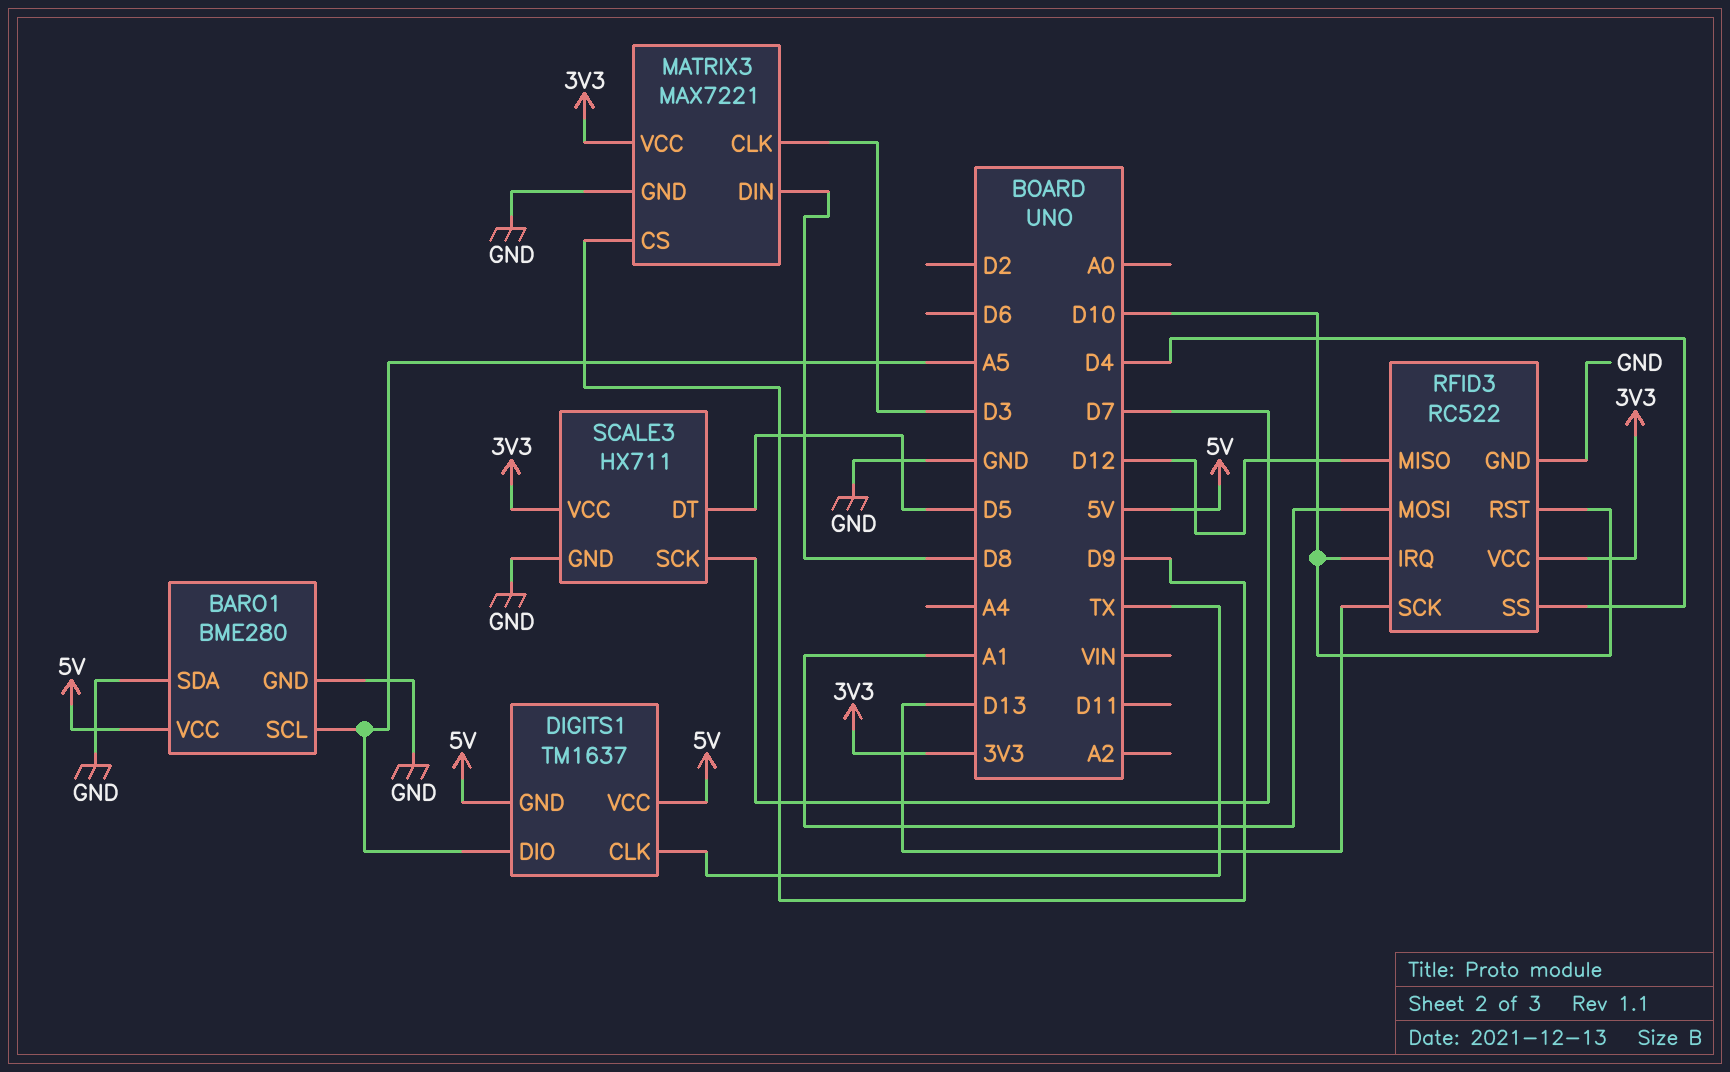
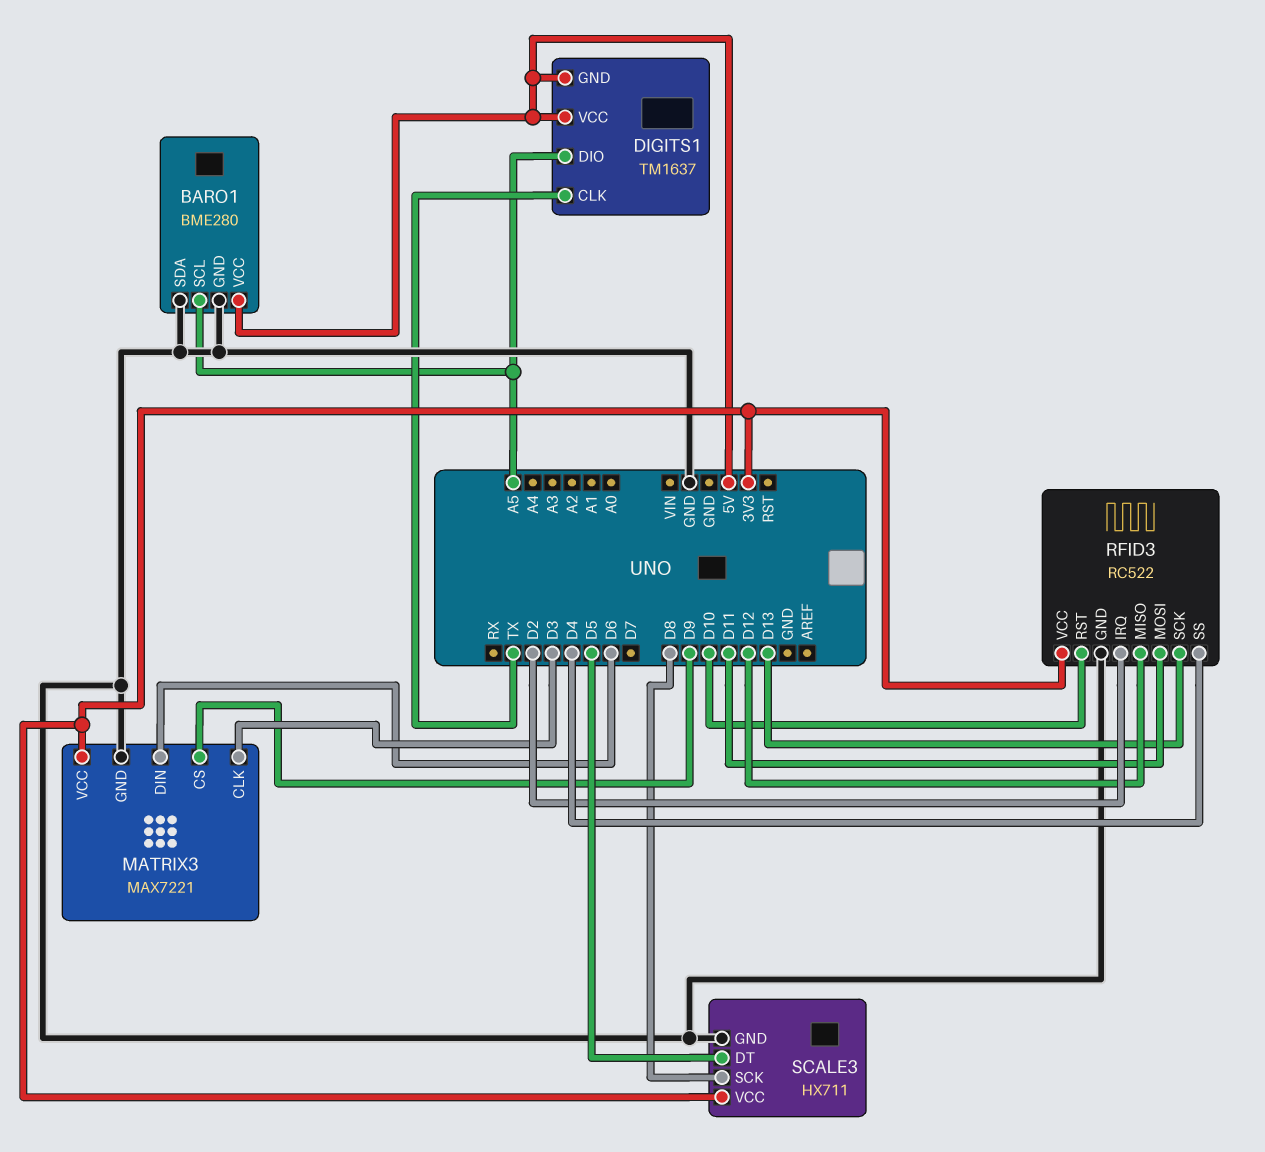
MATRIX3 pin DIN: D8 -> D6
RFID3 pin IRQ: D10 -> D2
RFID3 pin MOSI: A1 -> D11
SCALE3 pin SCK: D7 -> D8

